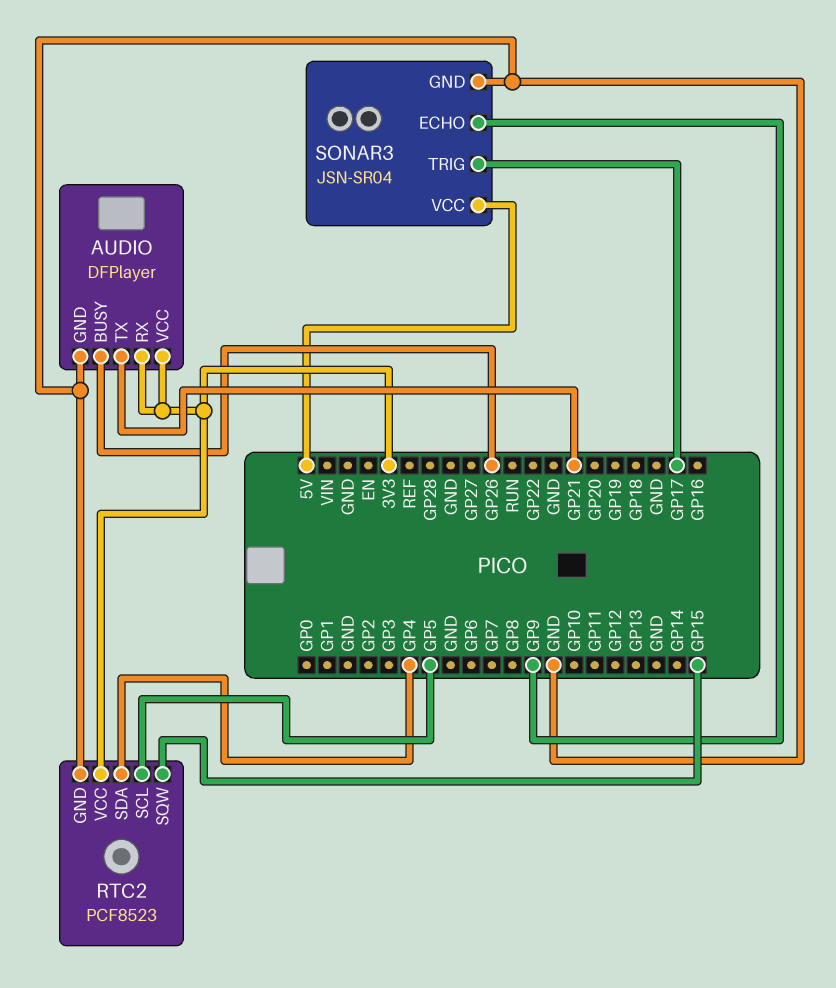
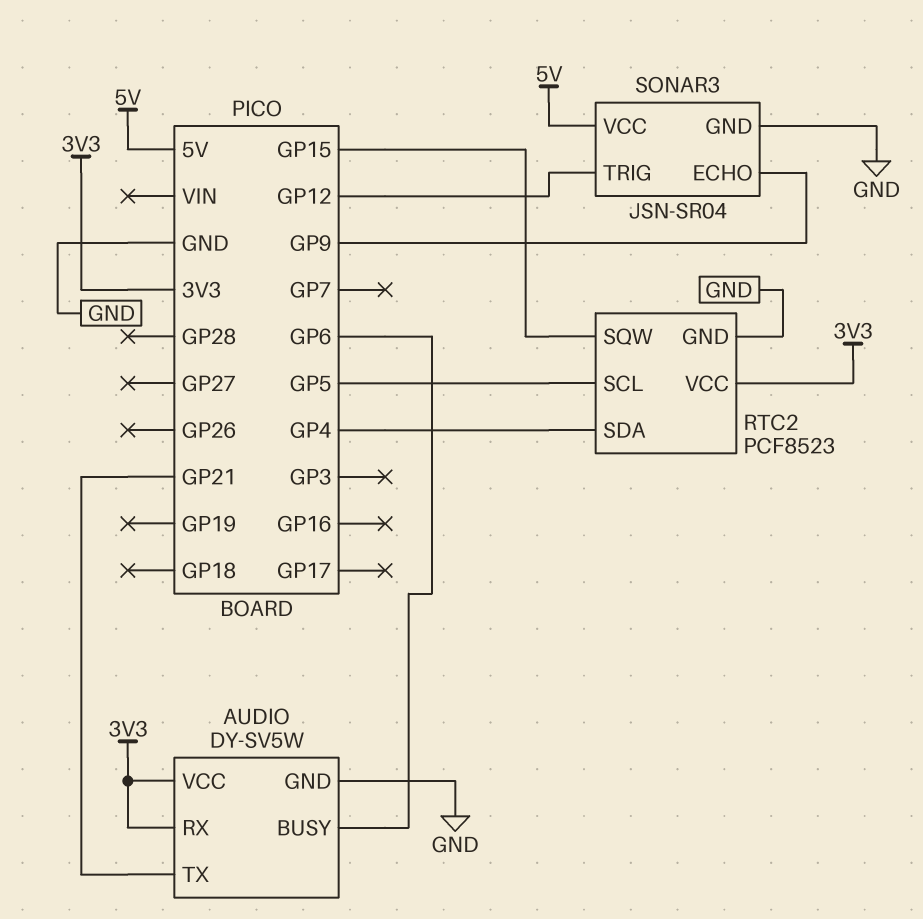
AUDIO: DFPlayer -> DY-SV5W
AUDIO pin BUSY: GP26 -> GP6
SONAR3 pin TRIG: GP17 -> GP12

